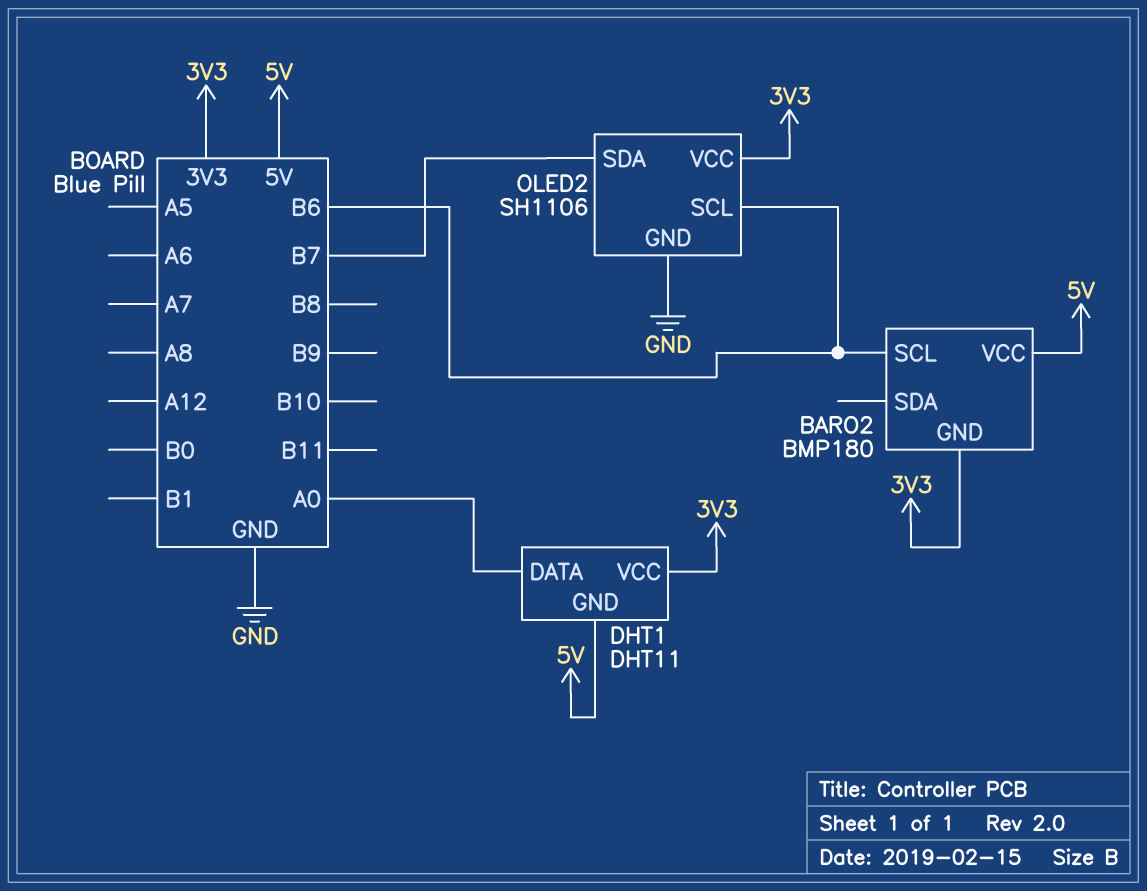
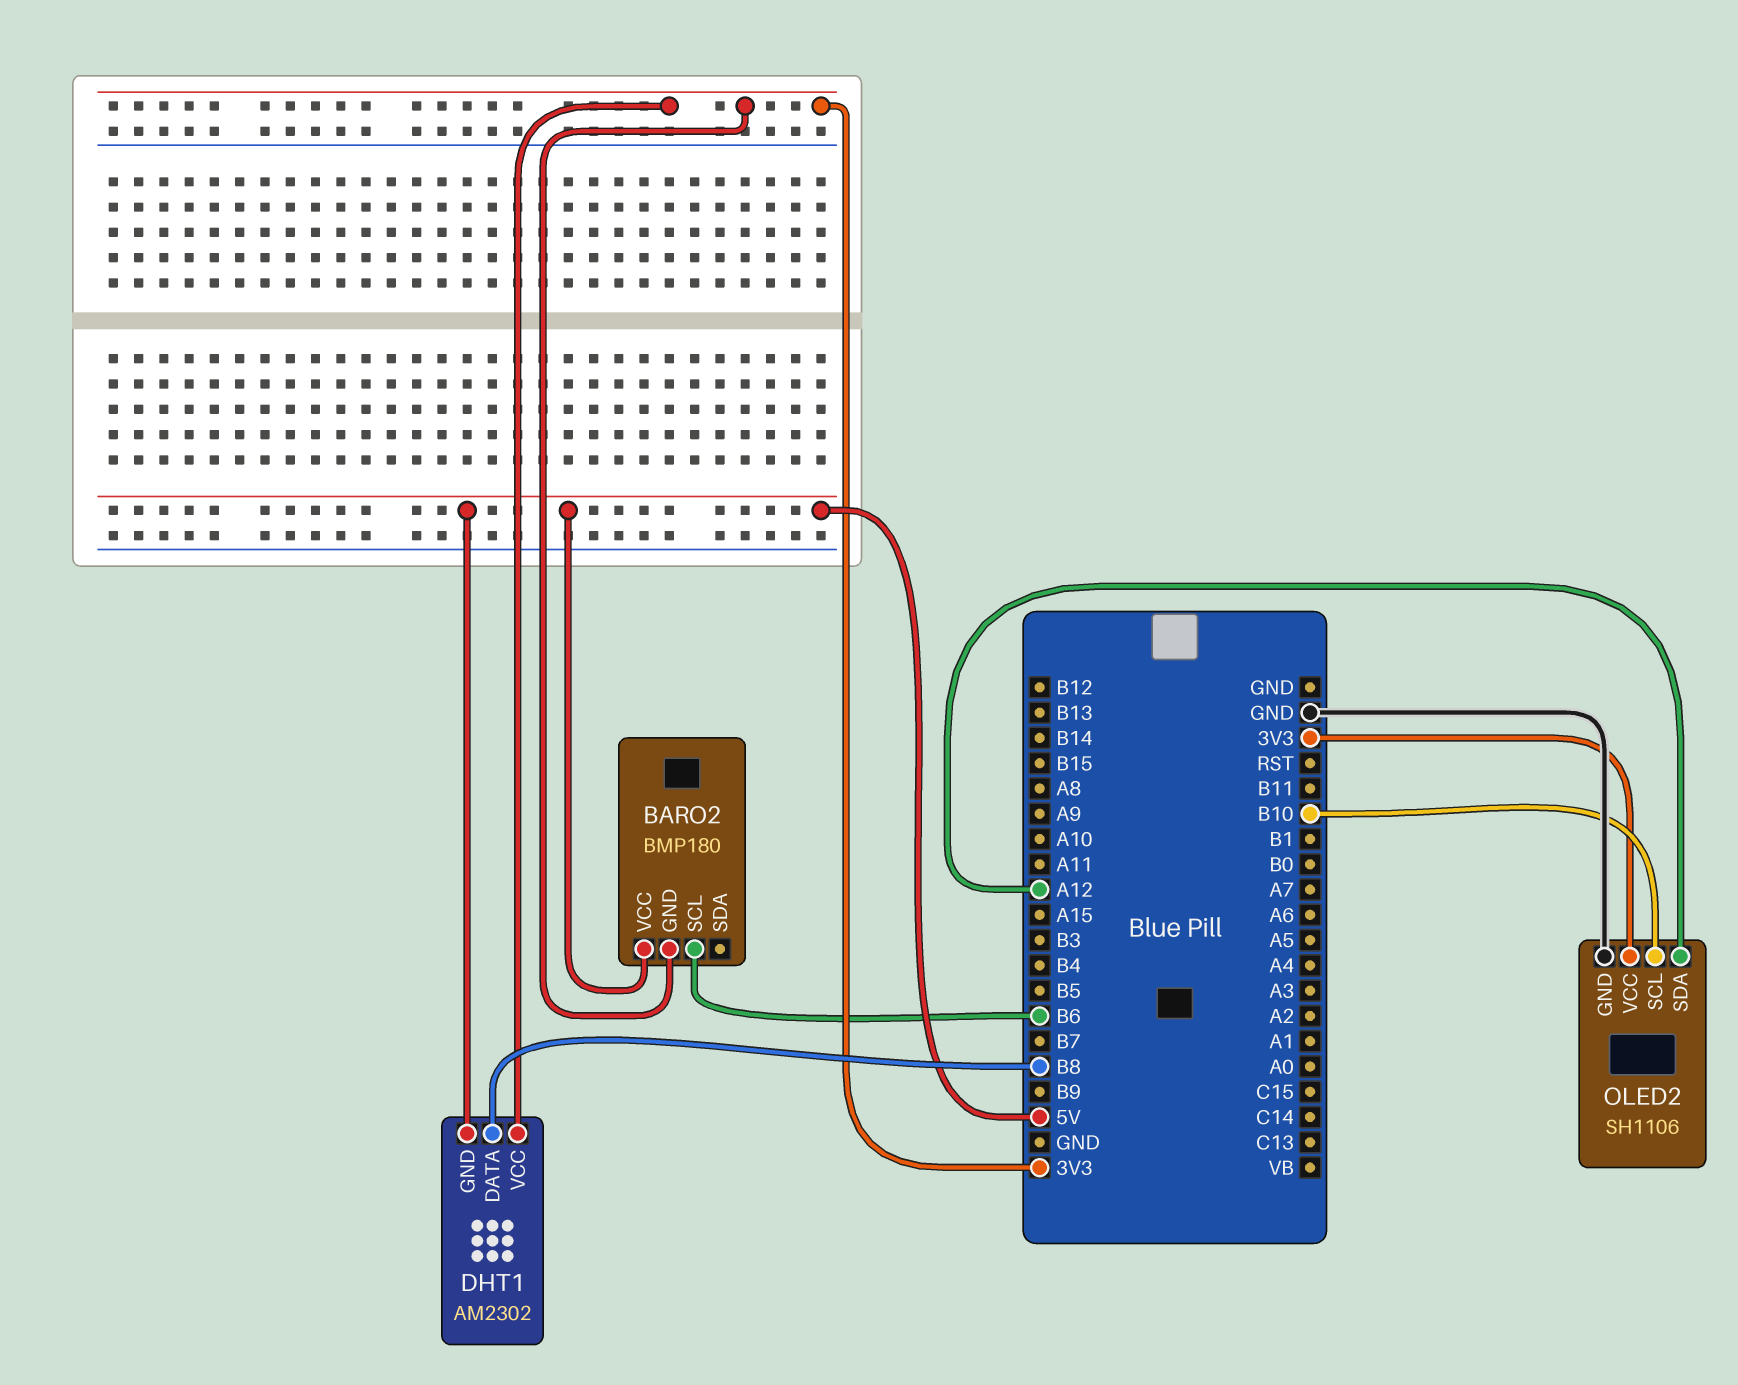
DHT1: DHT11 -> AM2302
DHT1 pin DATA: A0 -> B8
OLED2 pin SCL: B6 -> B10
OLED2 pin SDA: B7 -> A12

